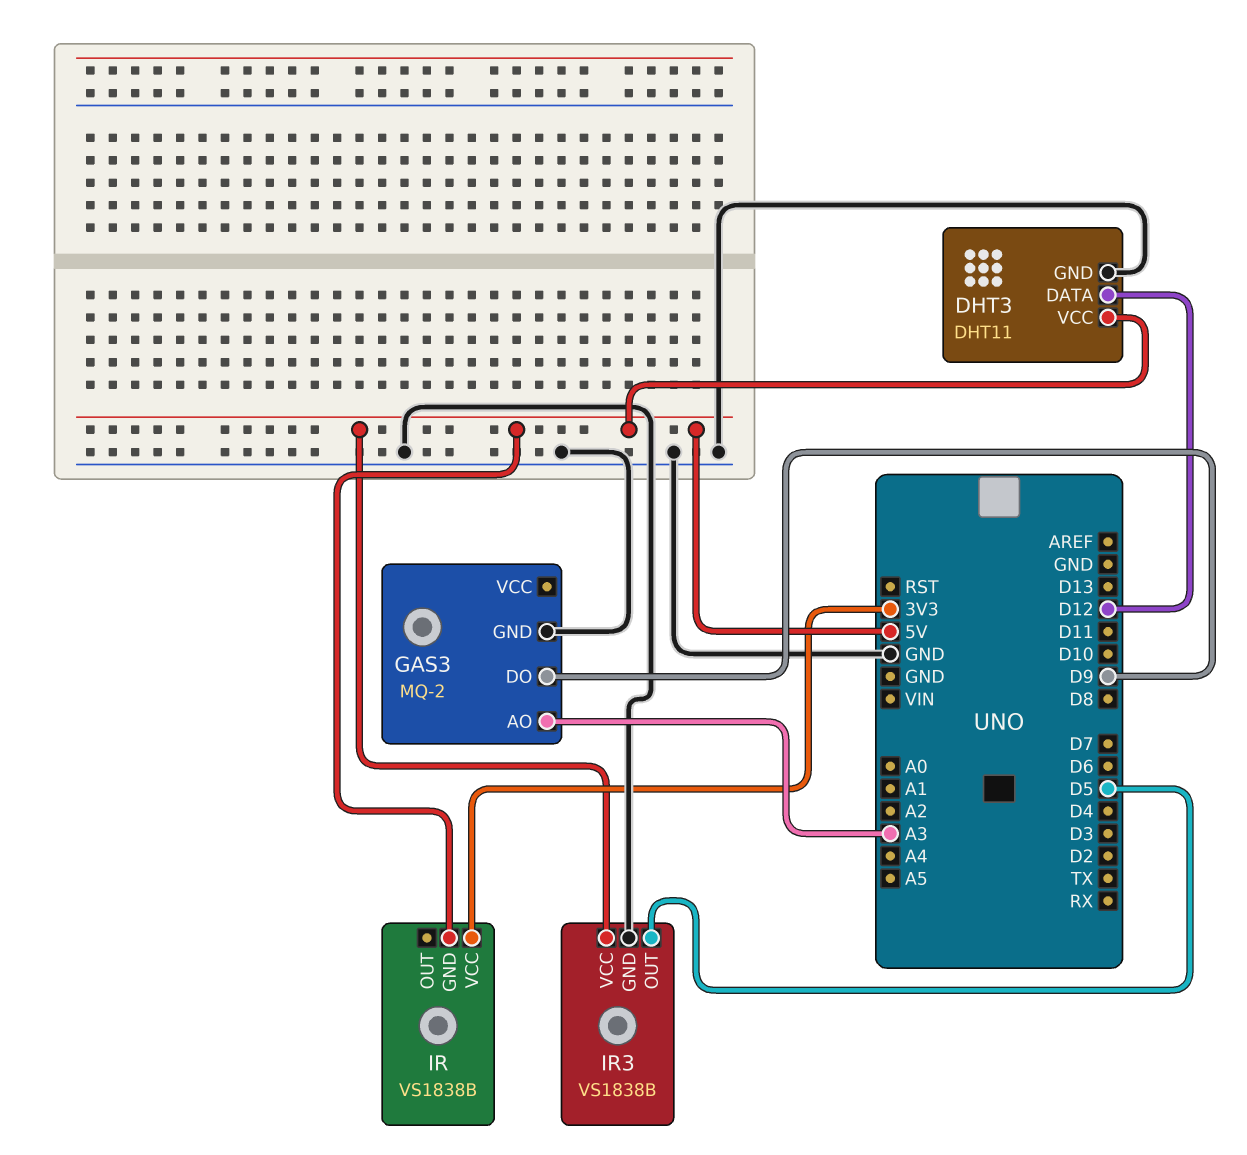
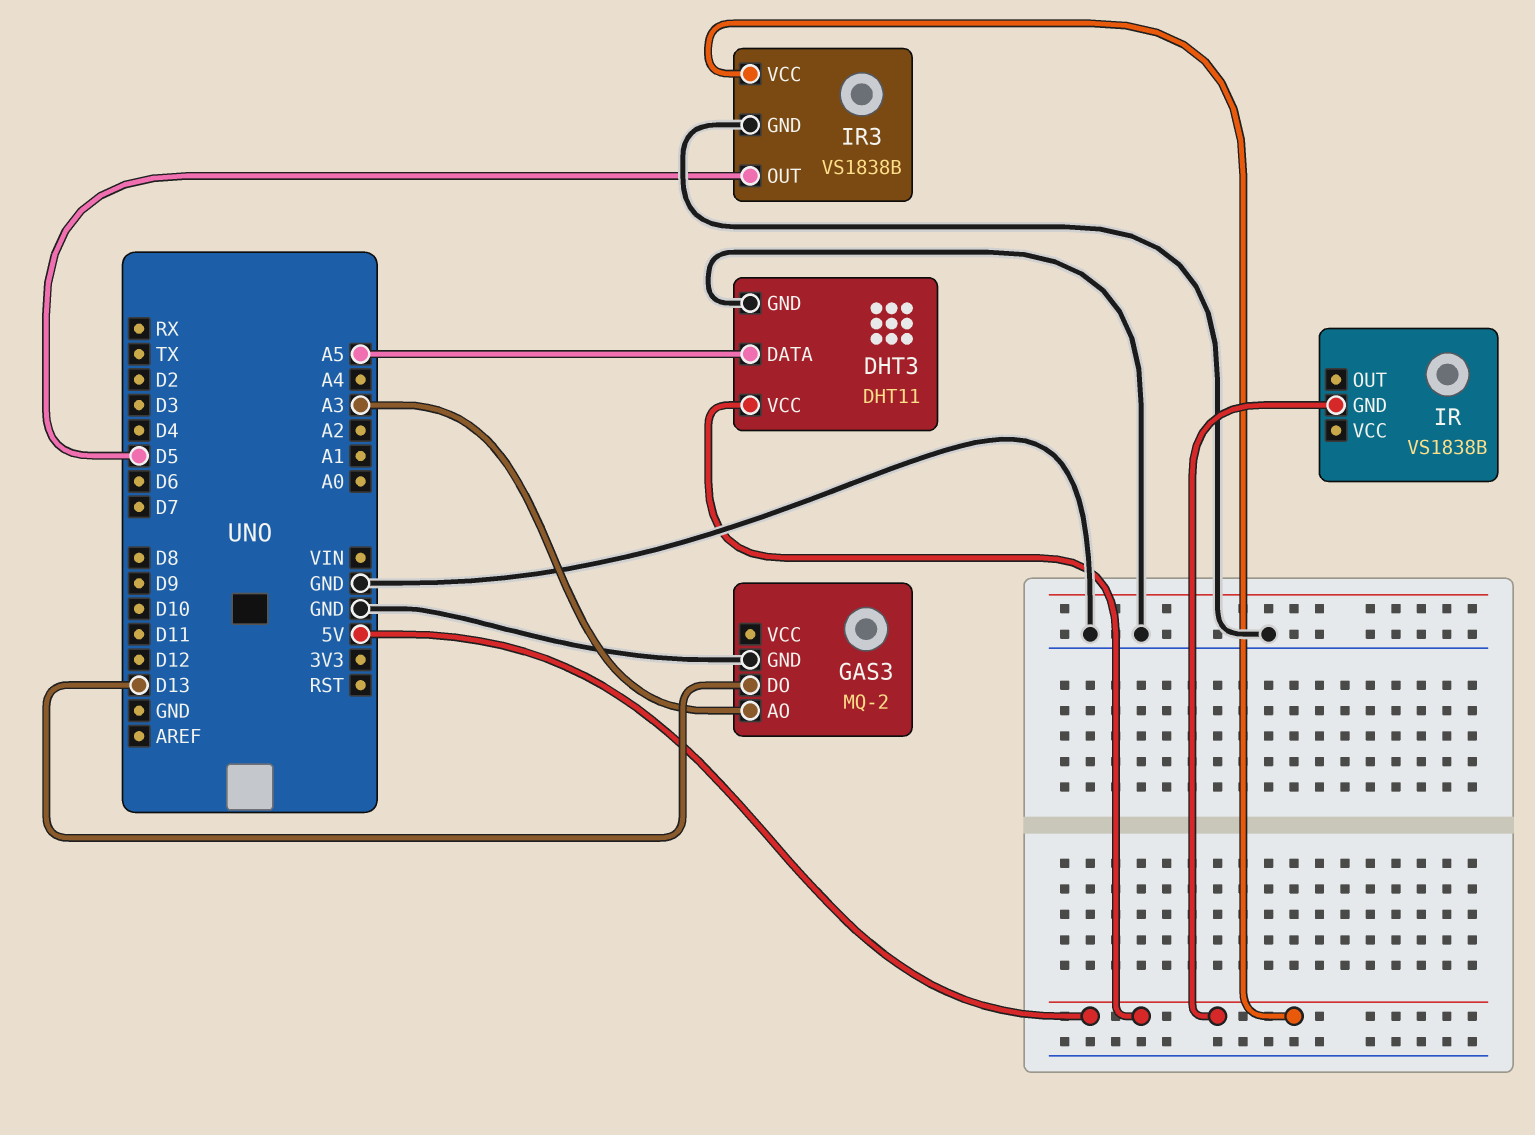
DHT3 pin DATA: D12 -> A5
GAS3 pin DO: D9 -> D13
IR pin VCC: 3V3 -> none

